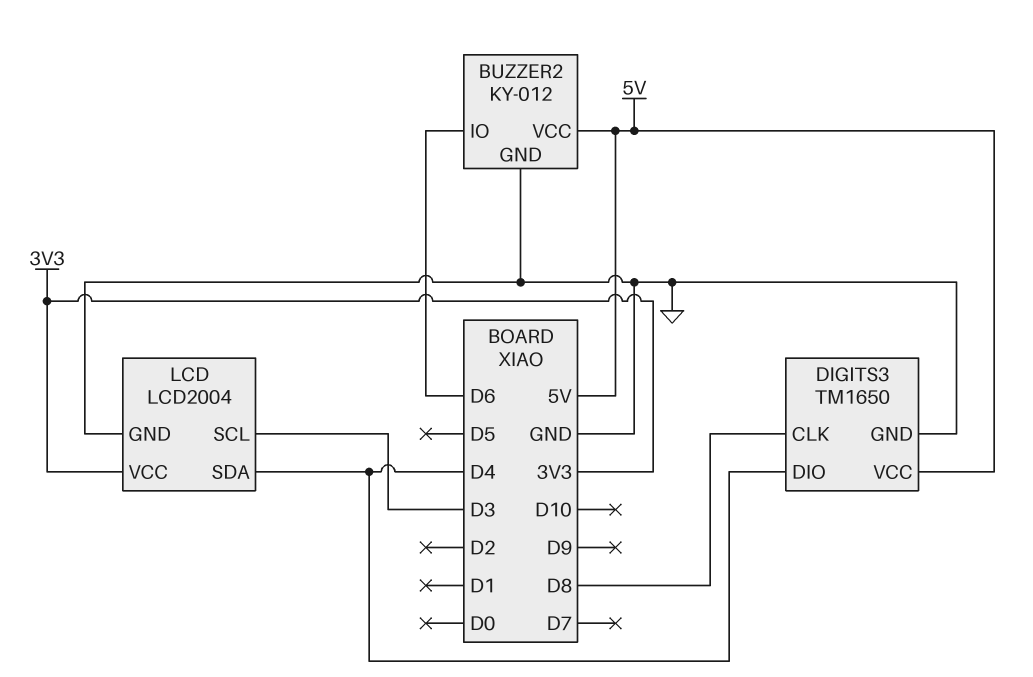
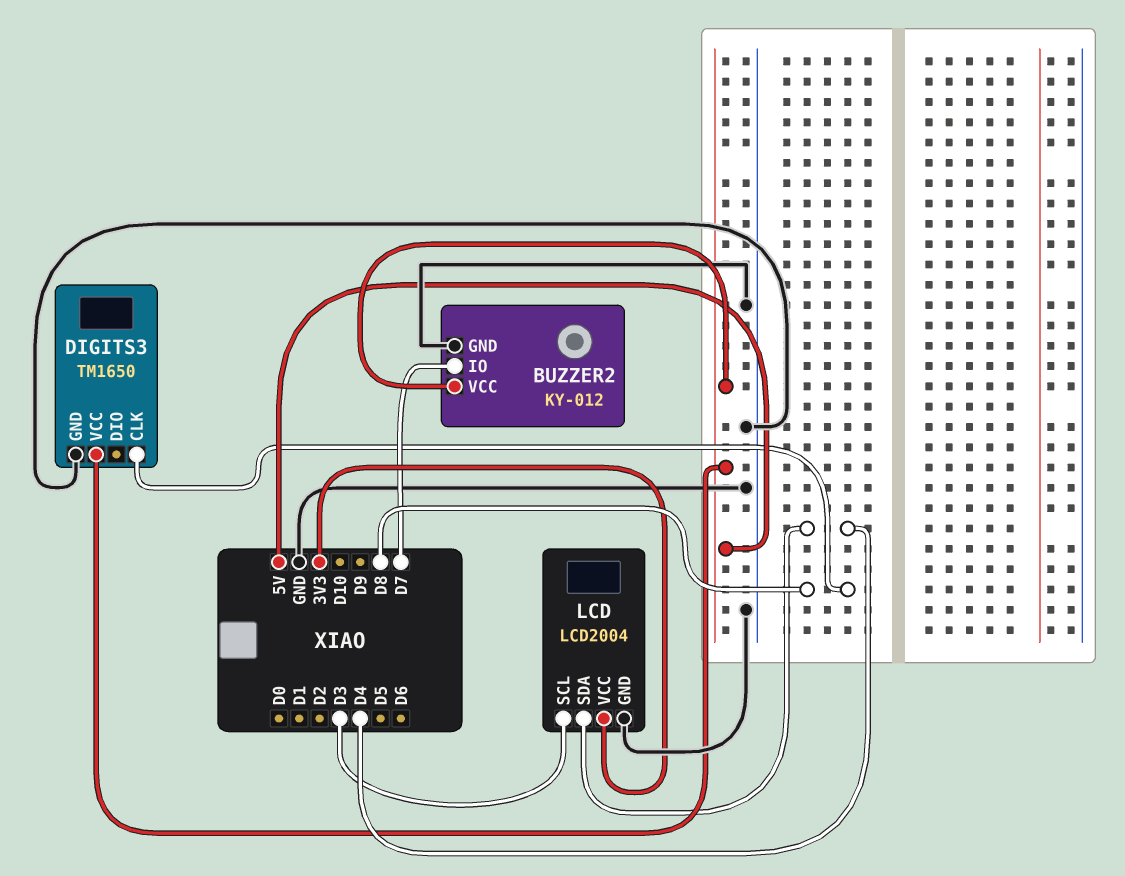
BUZZER2 pin IO: D6 -> D7
DIGITS3 pin DIO: D4 -> none

